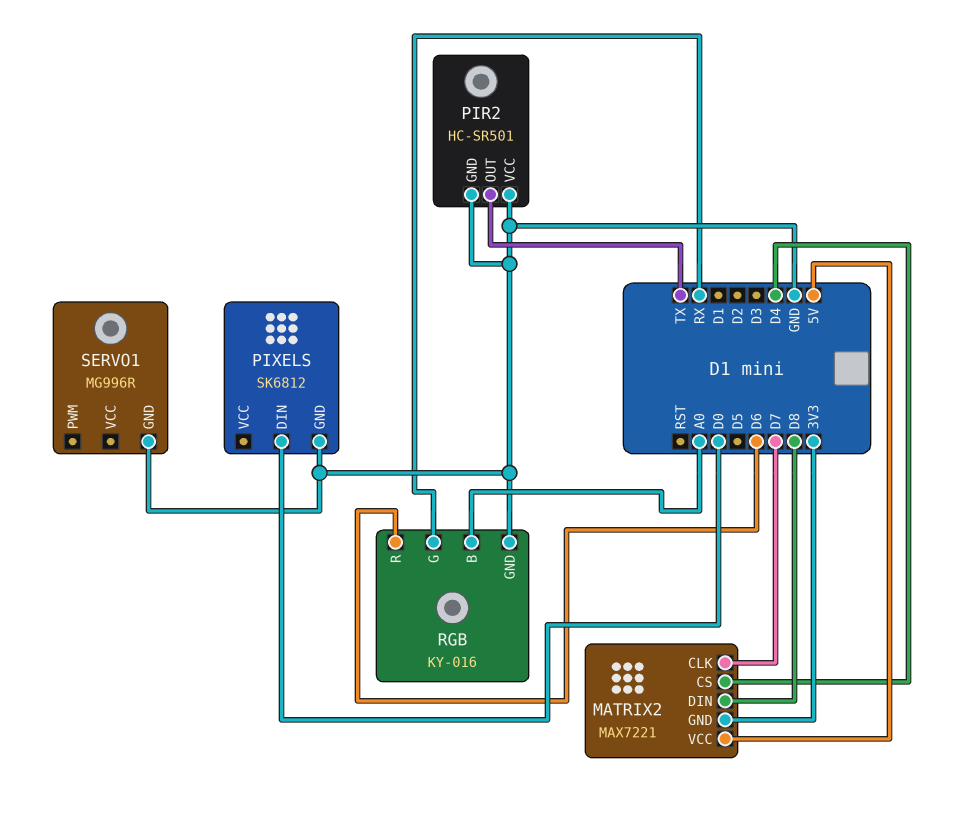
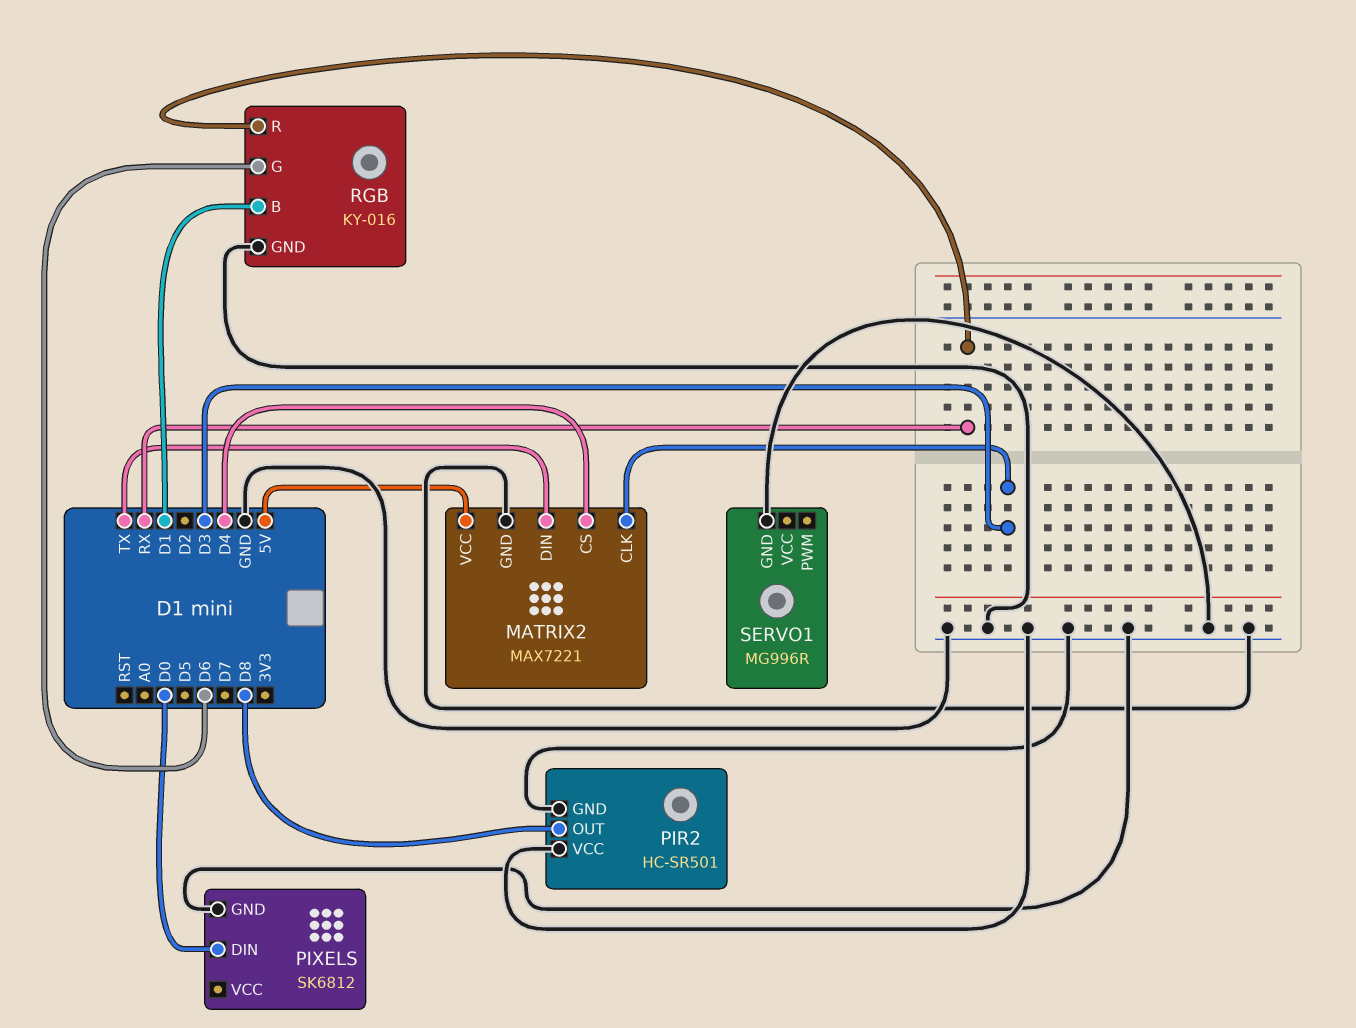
MATRIX2 pin CLK: D7 -> D3
MATRIX2 pin DIN: D8 -> TX
MATRIX2 pin GND: 3V3 -> GND
PIR2 pin OUT: TX -> D8
RGB pin B: A0 -> D1
RGB pin G: RX -> D6
RGB pin R: D6 -> RX

